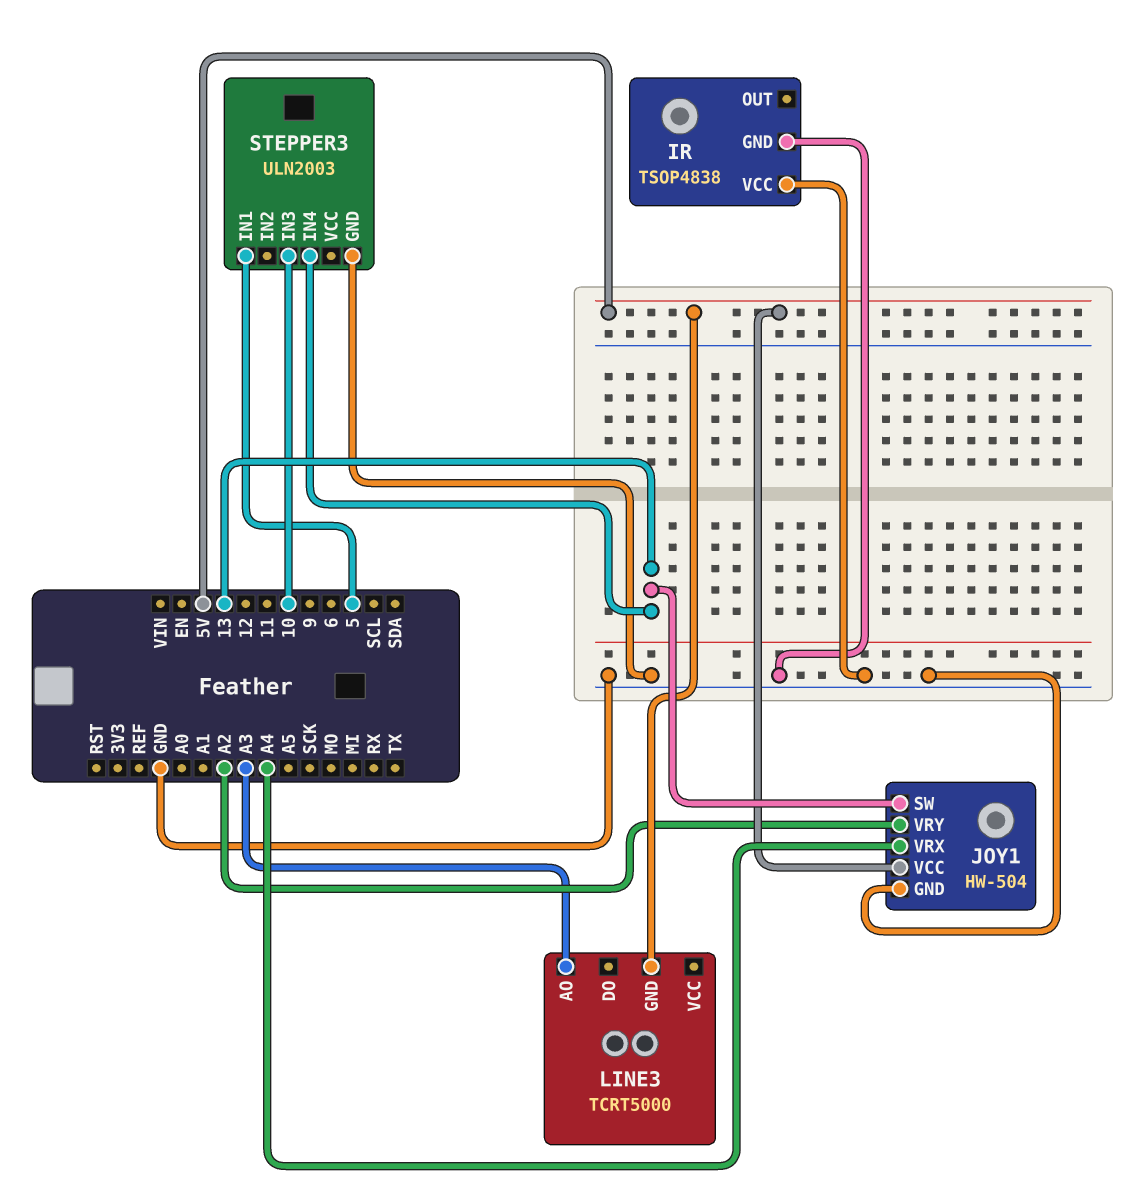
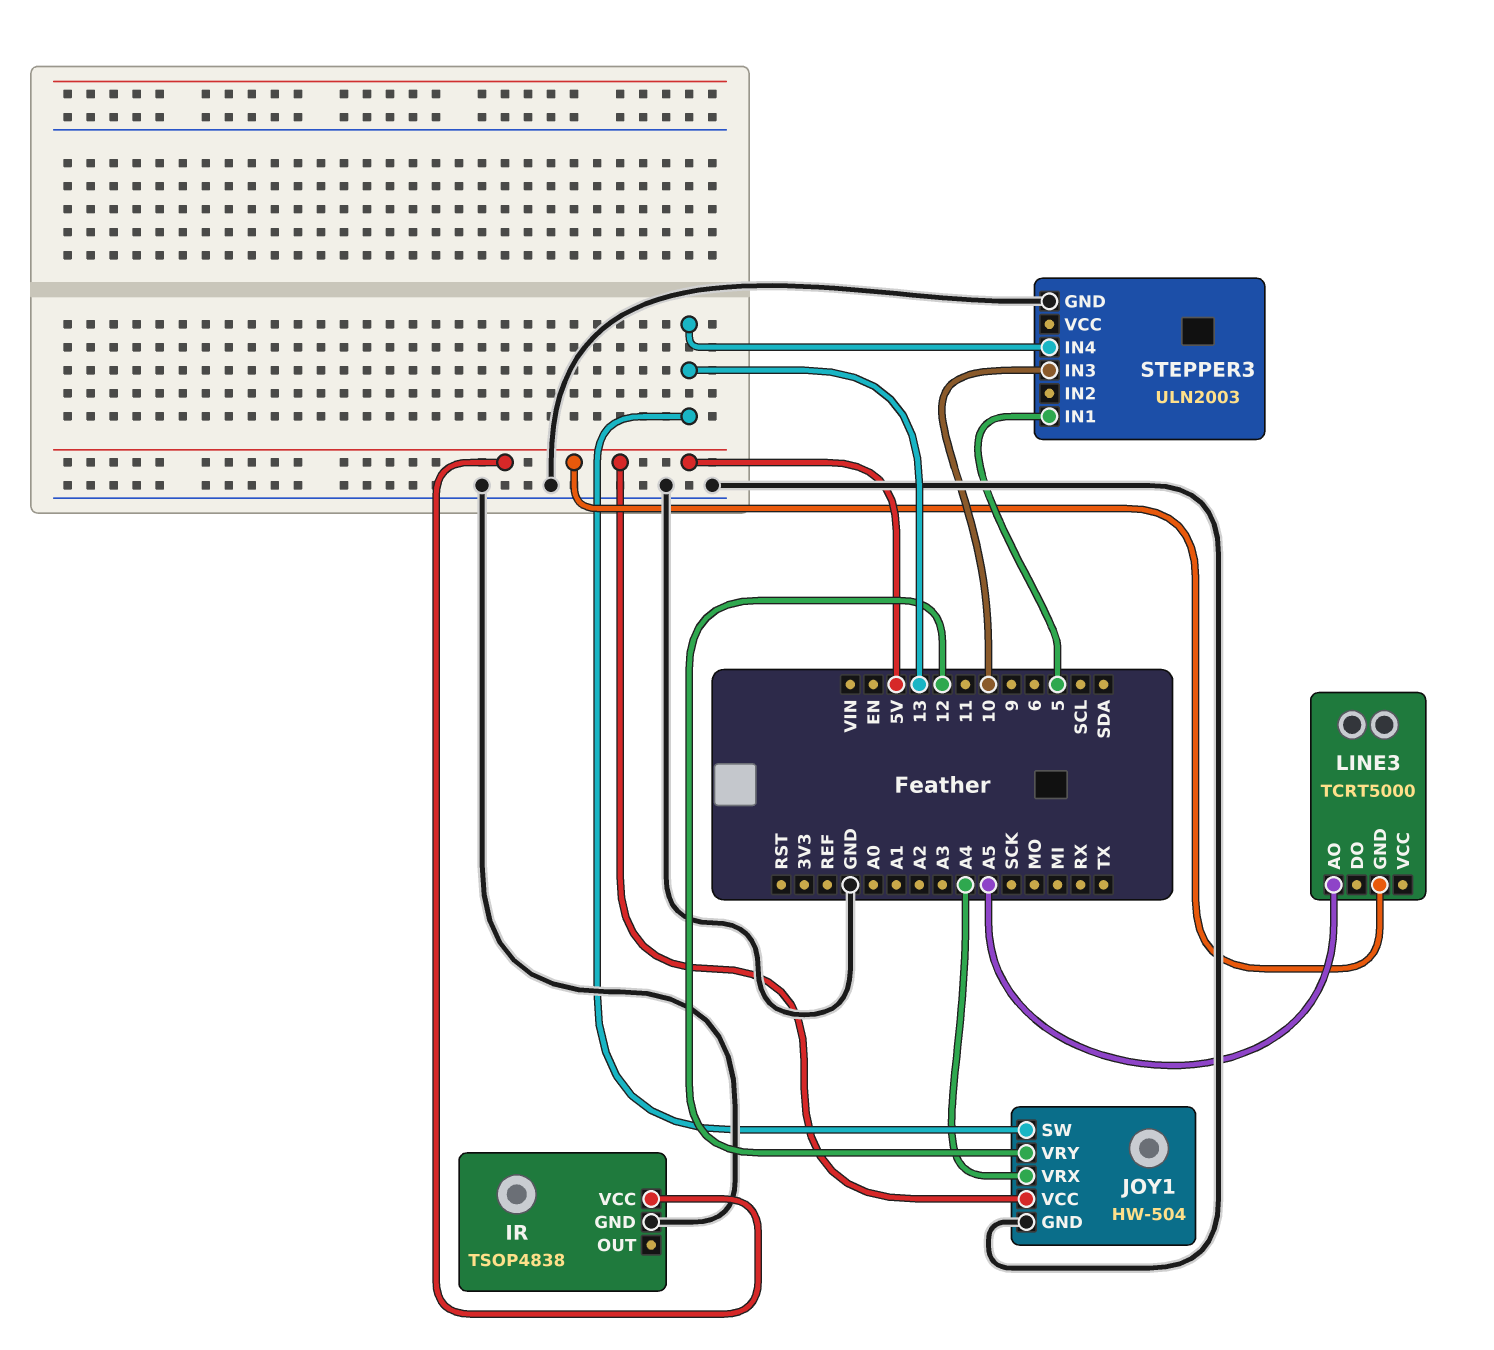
IR pin VCC: GND -> 5V
JOY1 pin VRY: A2 -> 12
LINE3 pin AO: A3 -> A5

